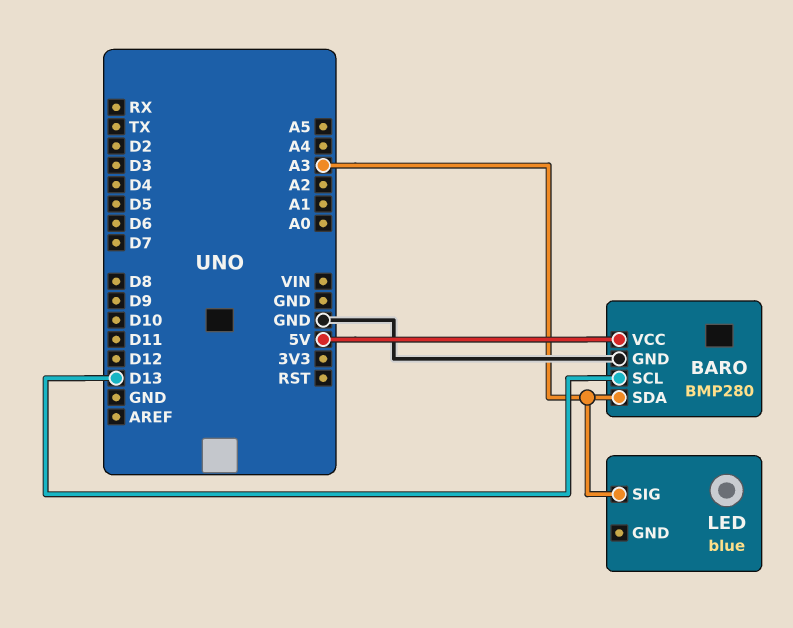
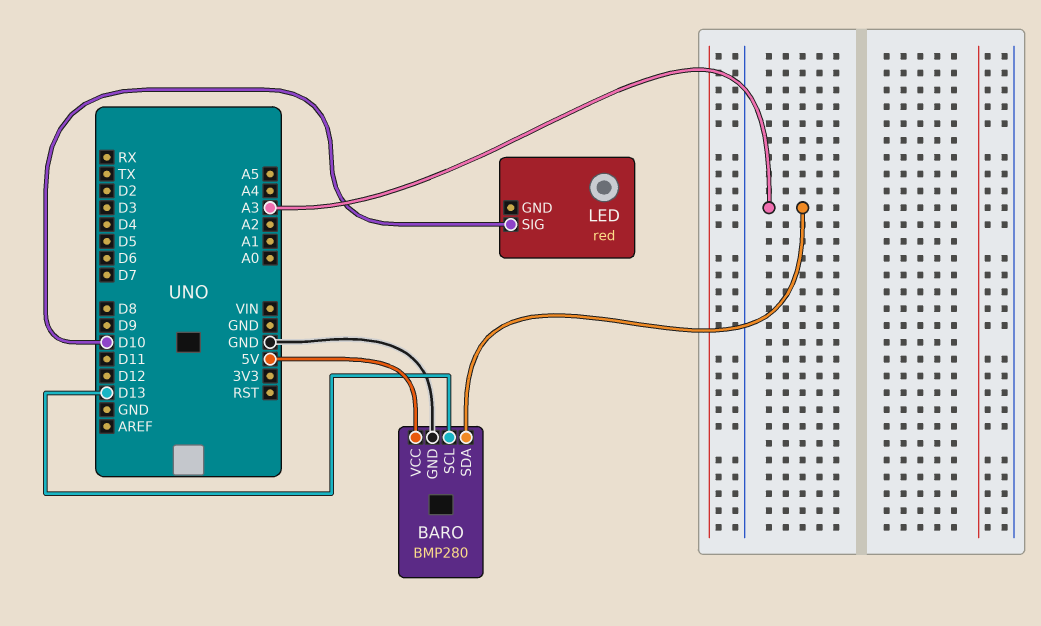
LED: blue -> red
LED pin SIG: A3 -> D10

